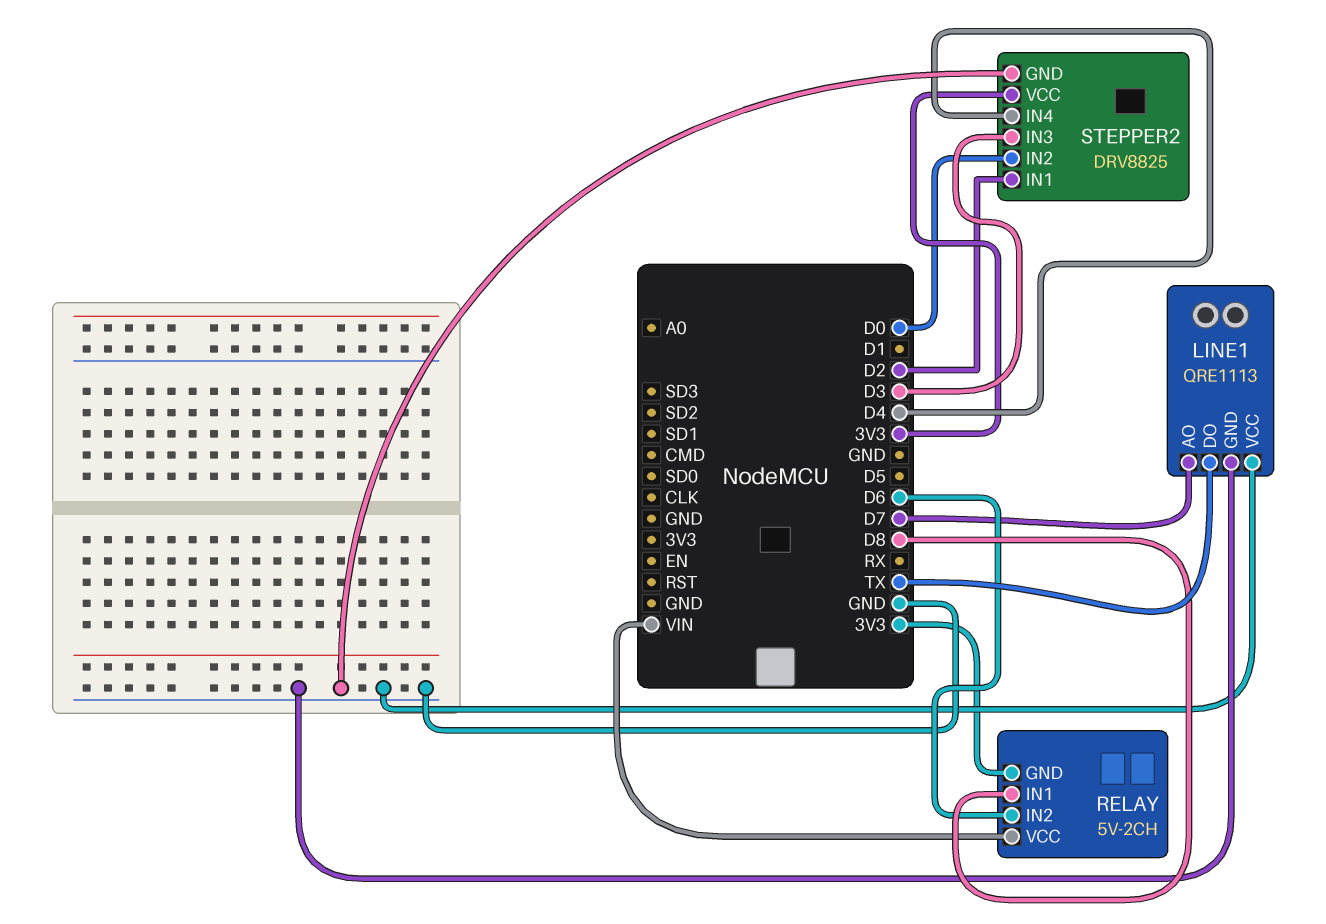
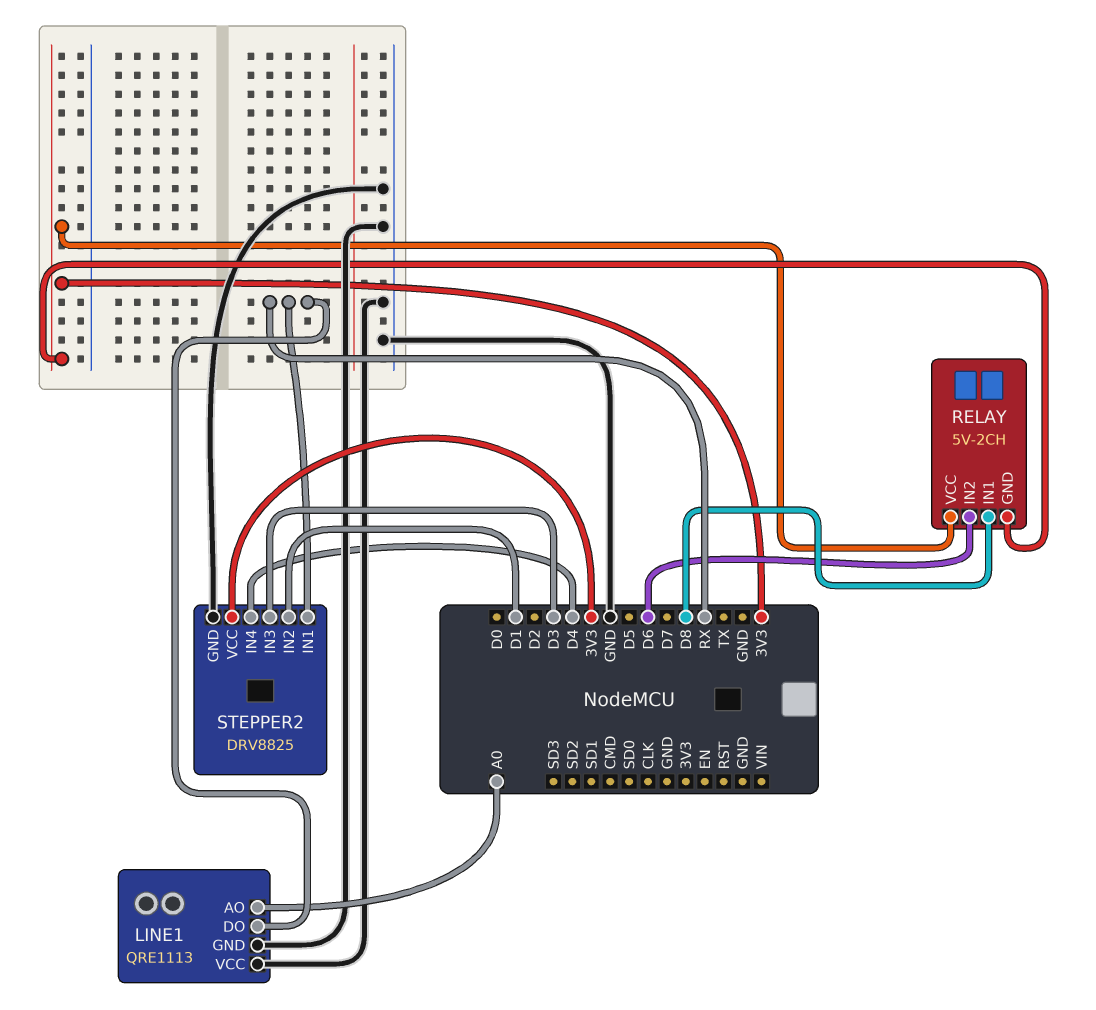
LINE1 pin AO: D7 -> A0
LINE1 pin DO: TX -> RX
RELAY pin VCC: VIN -> 3V3
STEPPER2 pin IN1: D2 -> RX
STEPPER2 pin IN2: D0 -> D1

